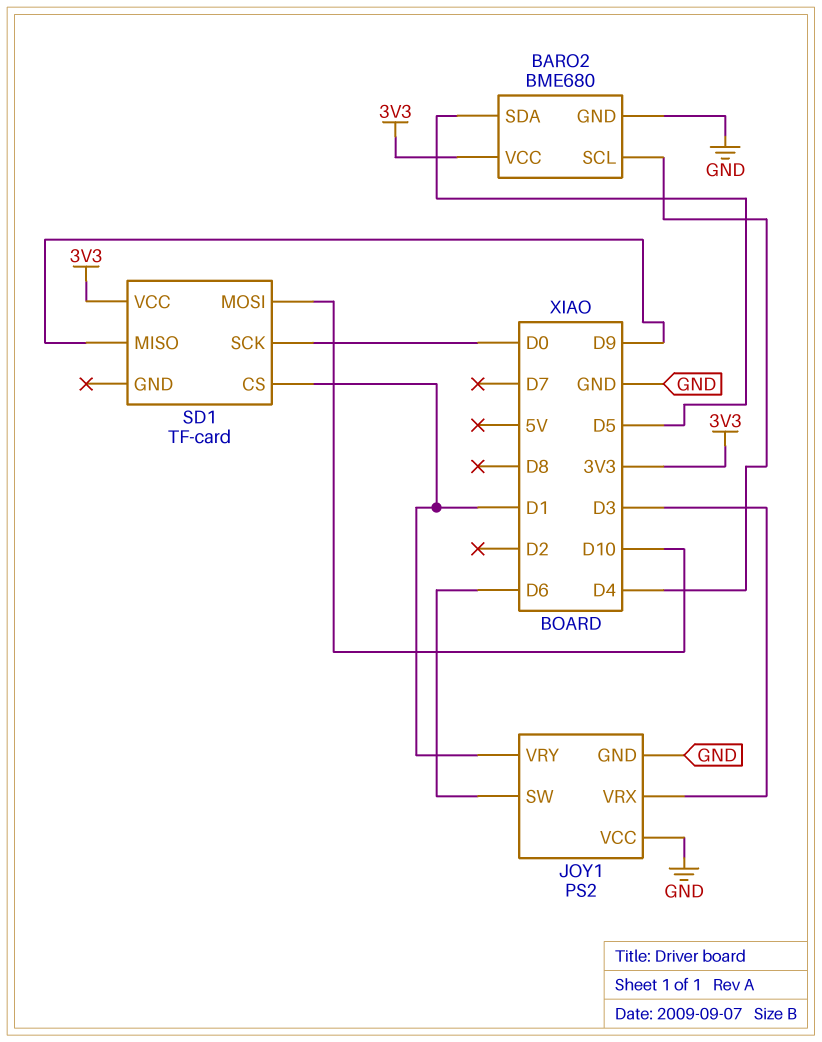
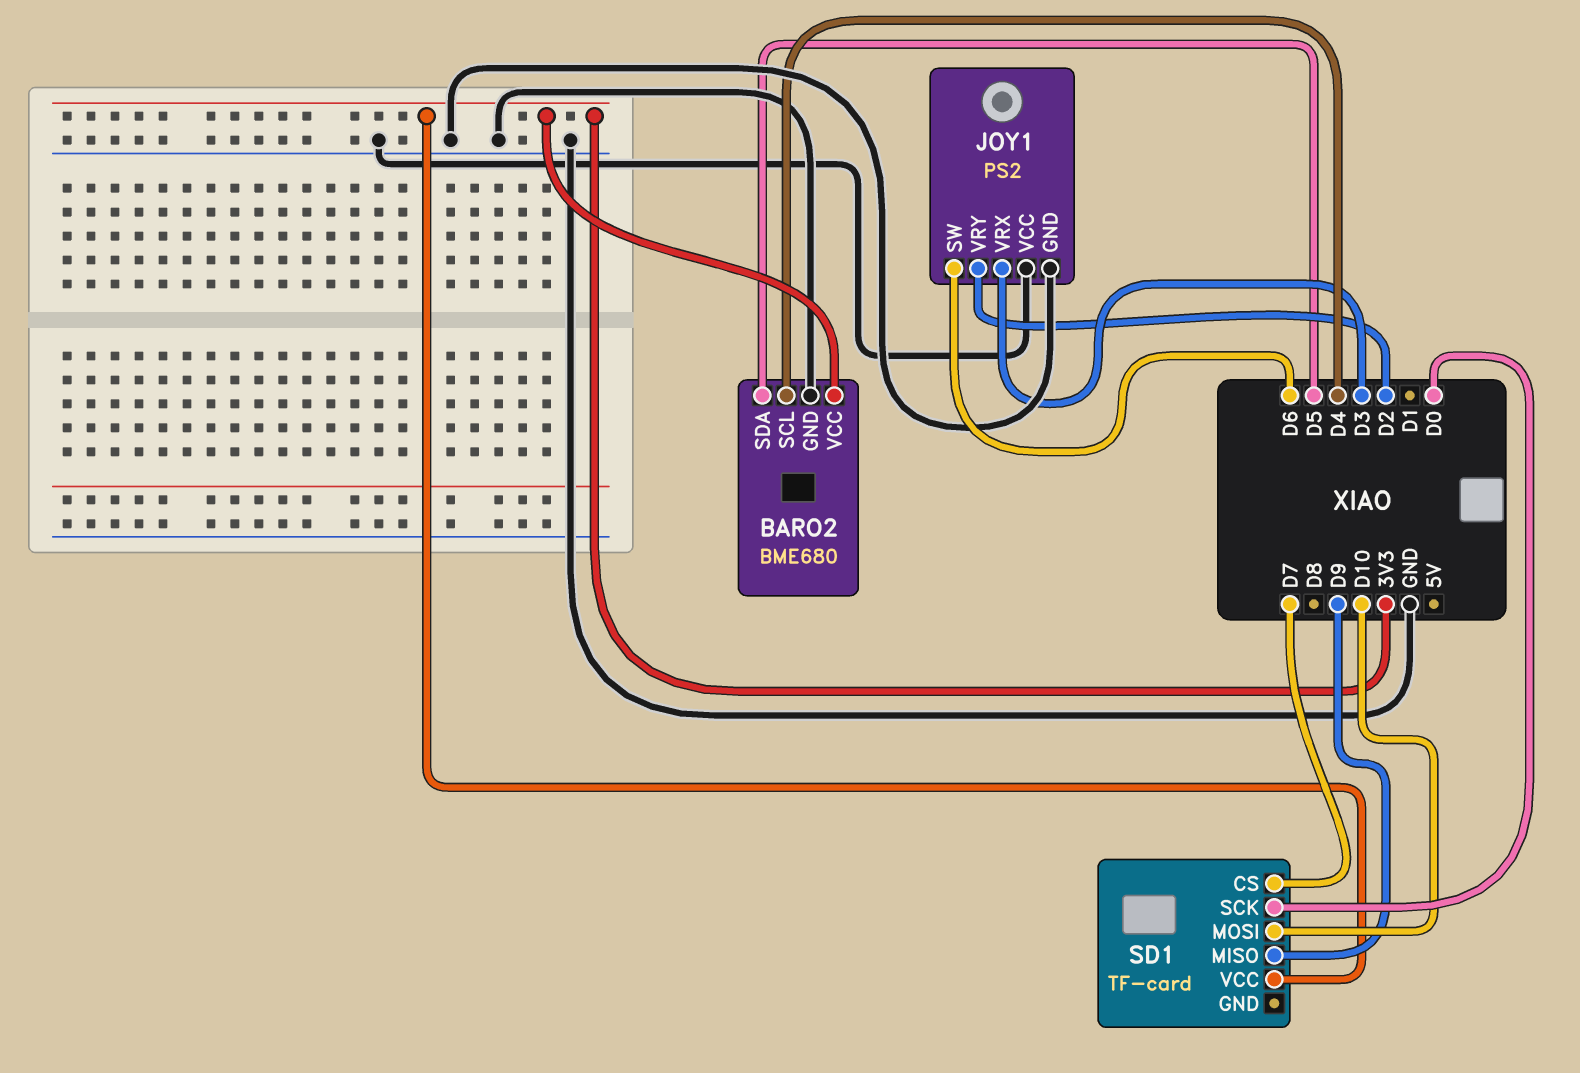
JOY1 pin VRY: D1 -> D2
SD1 pin CS: D1 -> D7

